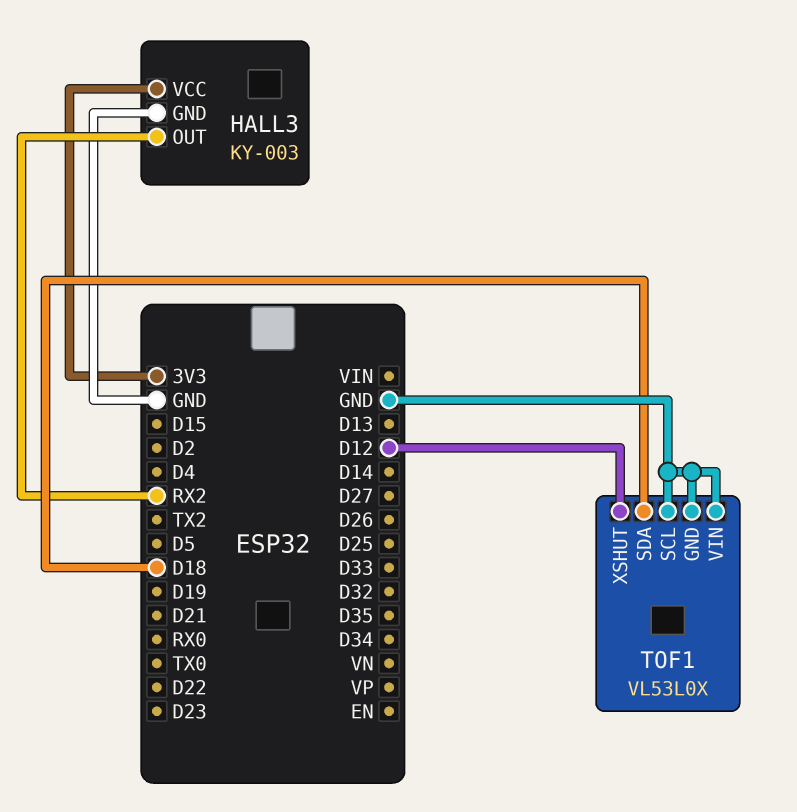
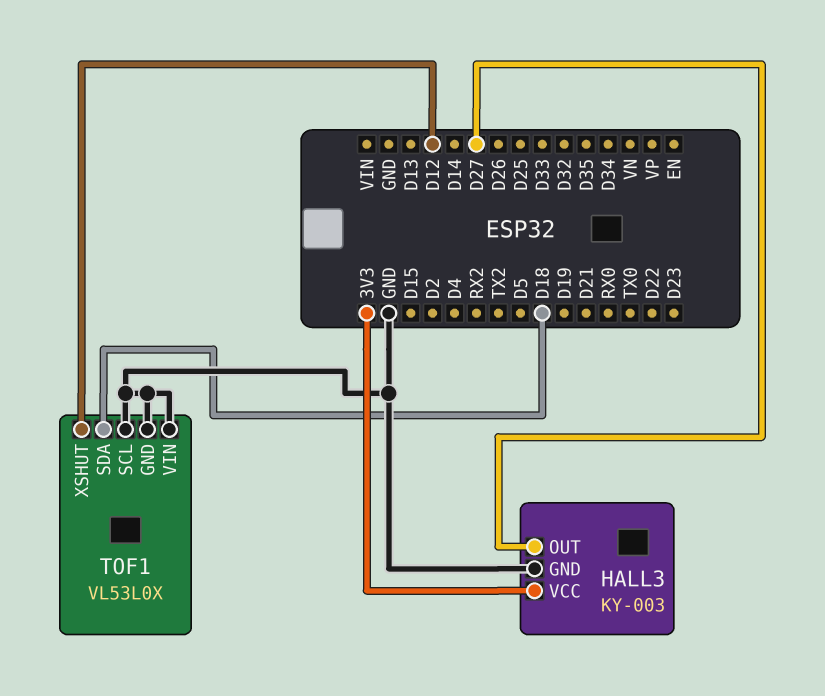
HALL3 pin OUT: RX2 -> D27

